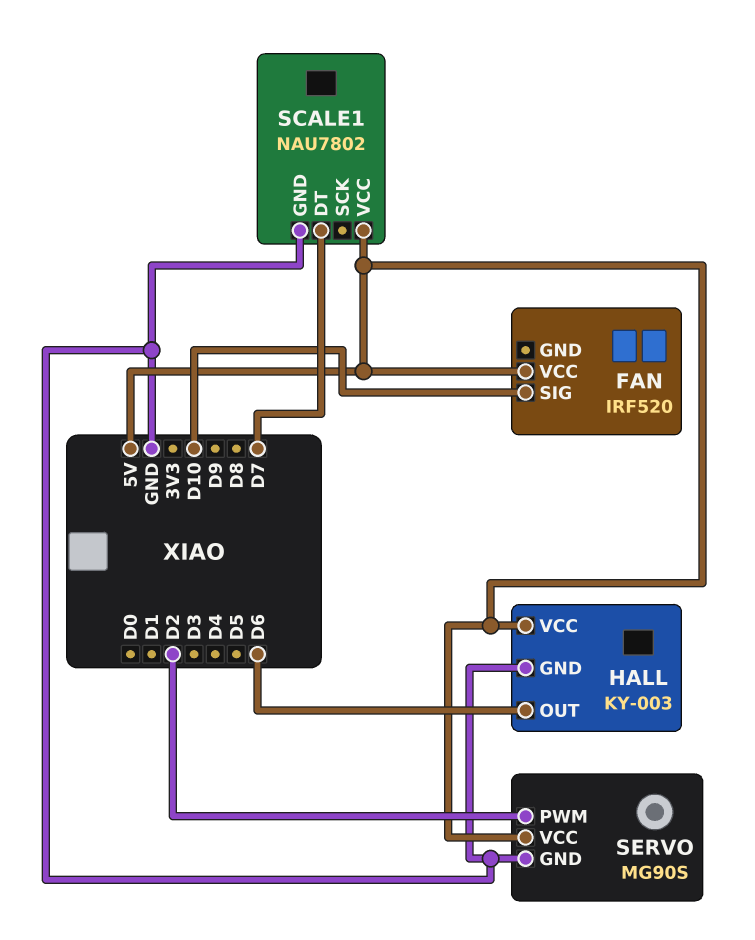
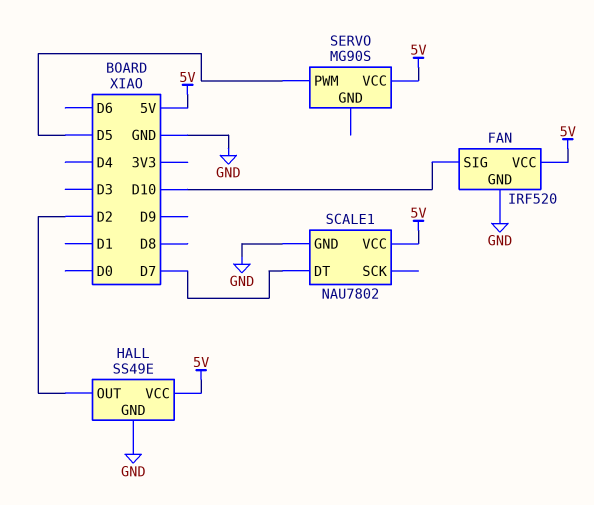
FAN pin GND: none -> GND
HALL: KY-003 -> SS49E
HALL pin OUT: D6 -> D2
SERVO pin GND: GND -> none
SERVO pin PWM: D2 -> D5

